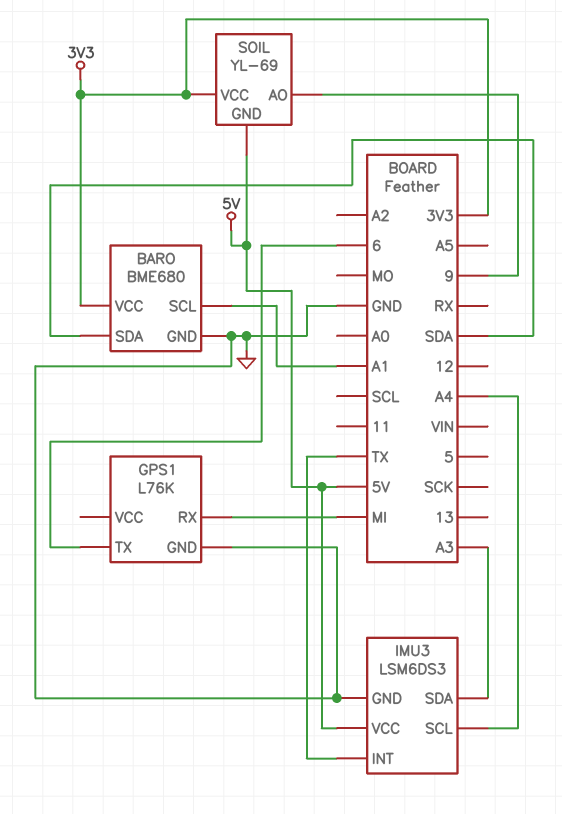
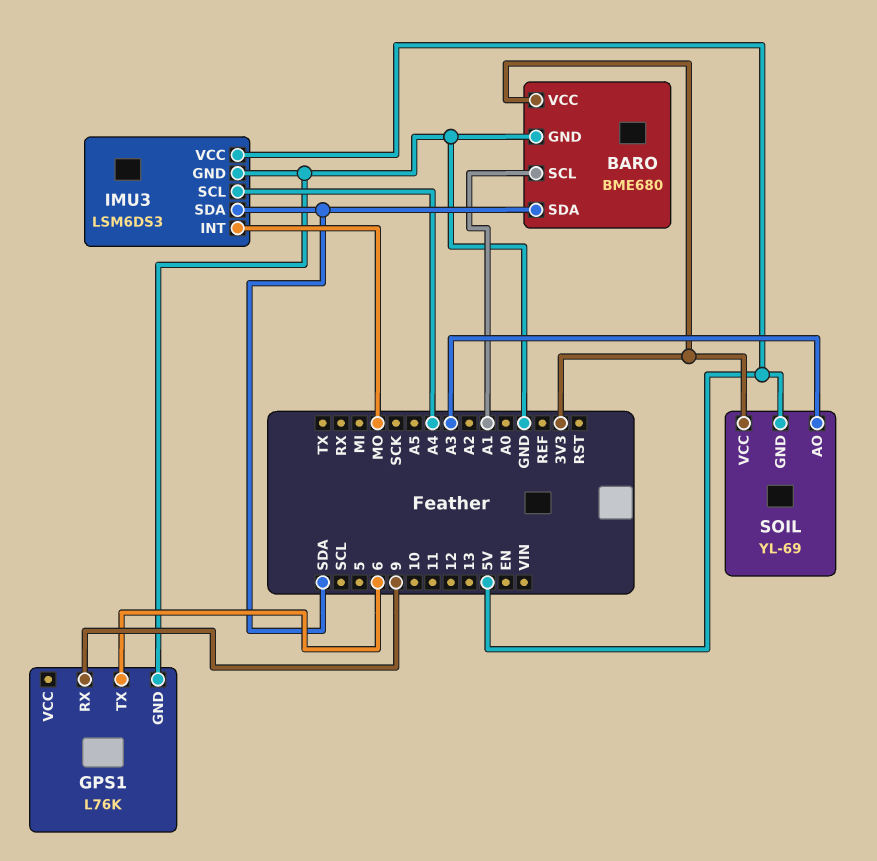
GPS1 pin RX: MI -> 9
IMU3 pin INT: TX -> MO
IMU3 pin SDA: A3 -> SDA
SOIL pin AO: 9 -> A3

